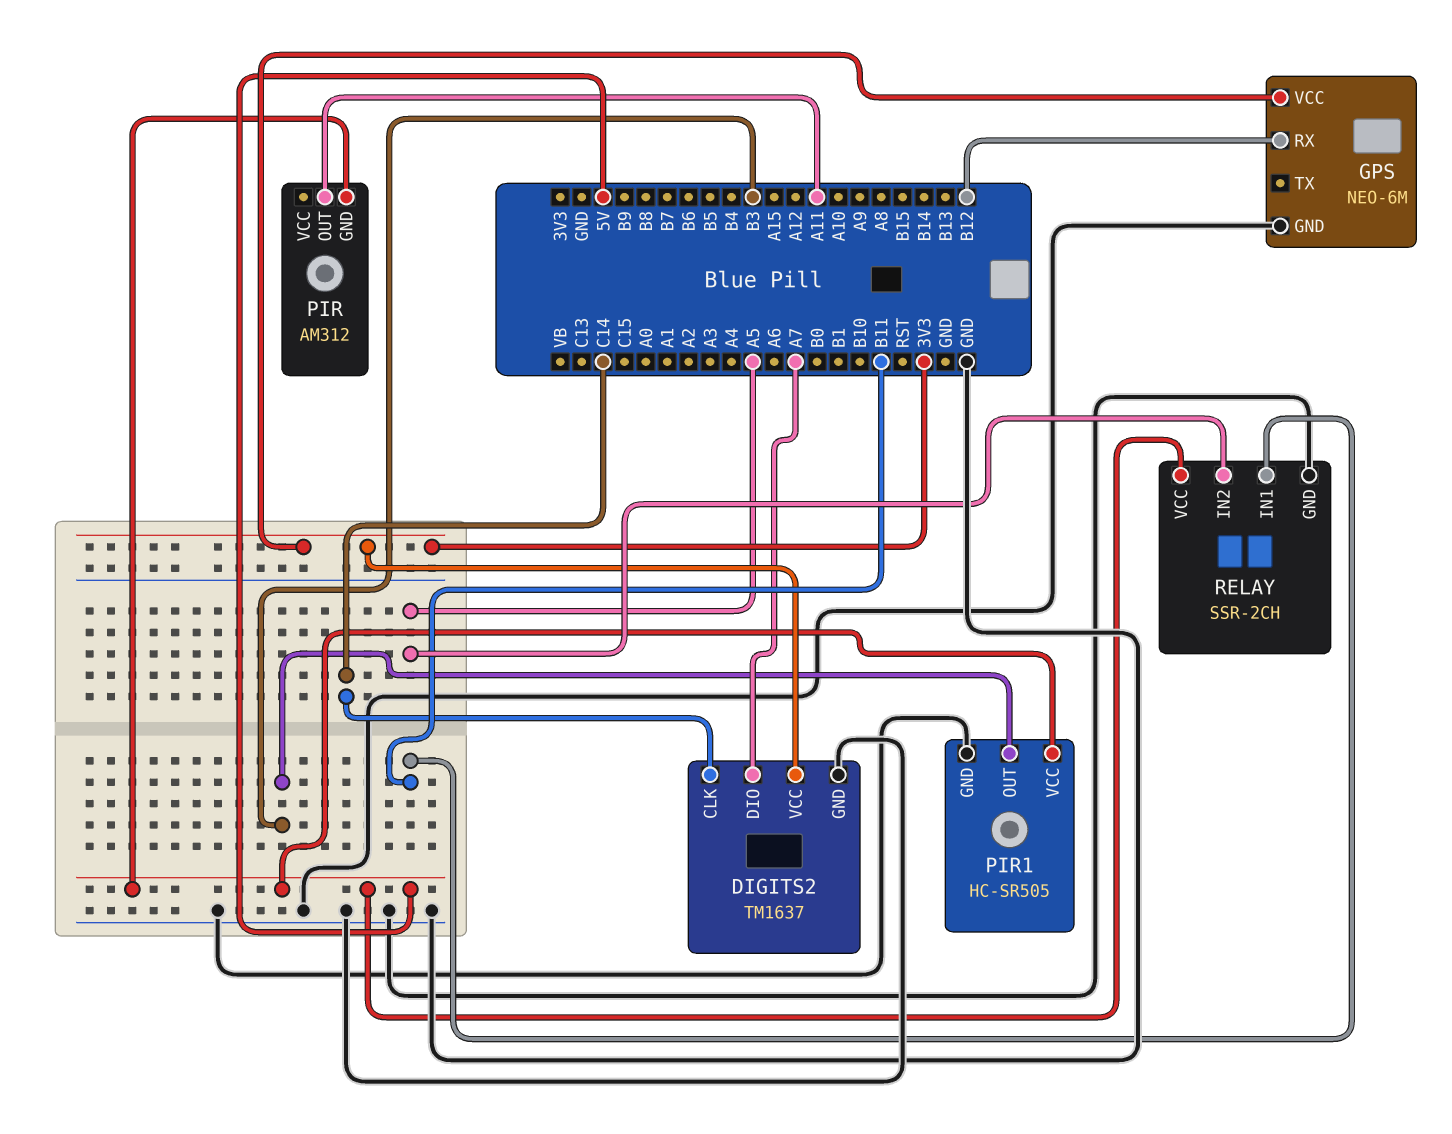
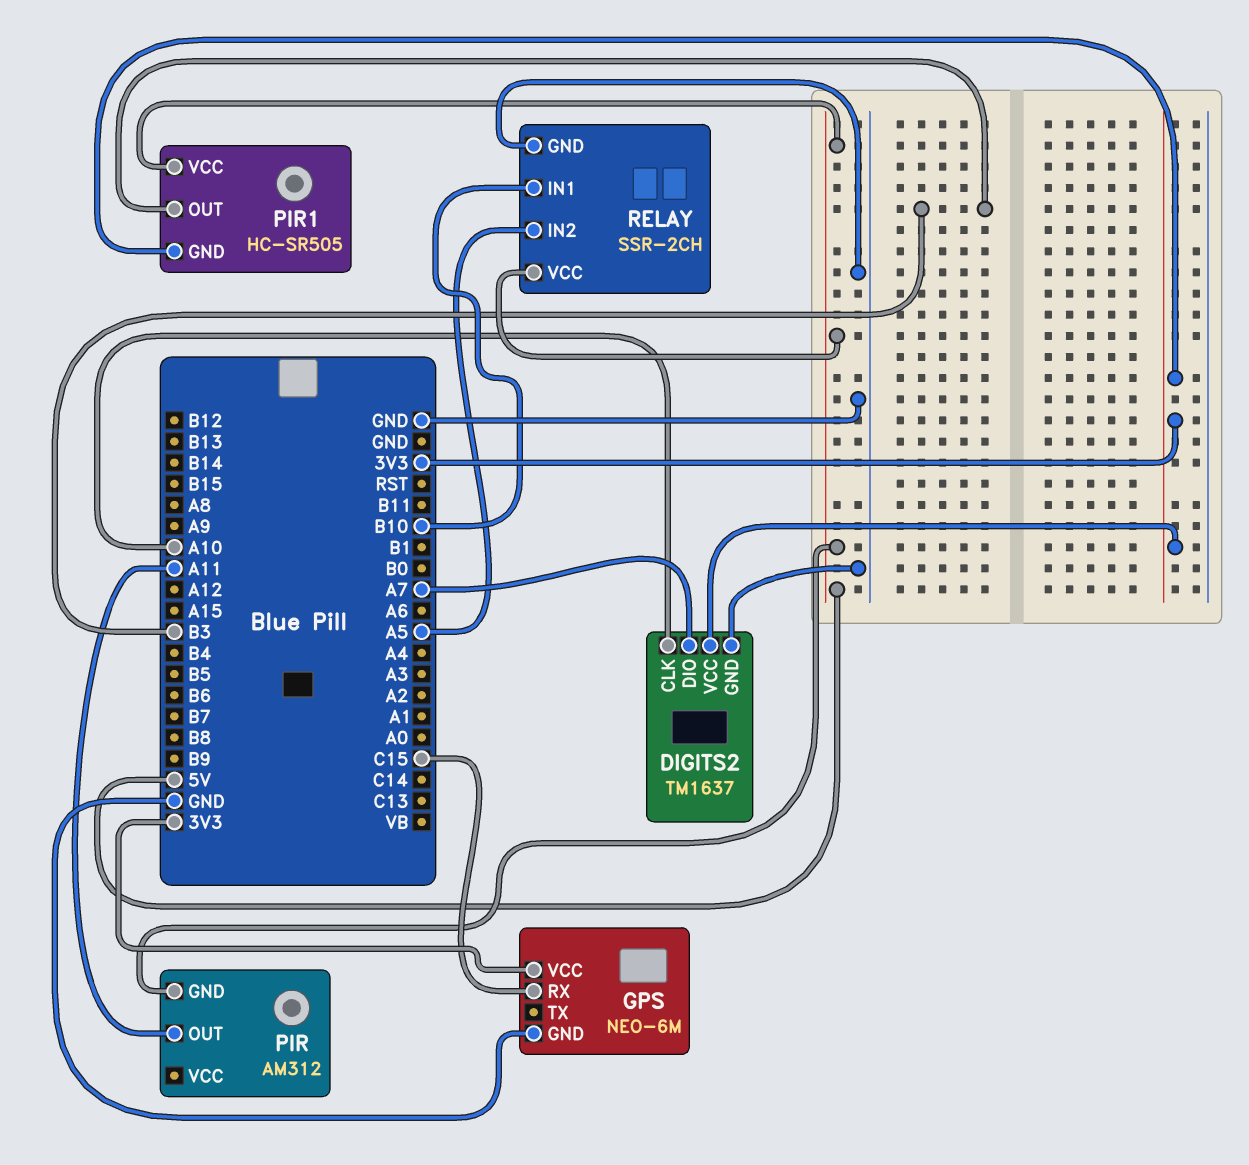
DIGITS2 pin CLK: C14 -> A10
GPS pin RX: B12 -> C15
PIR1 pin GND: GND -> 3V3
RELAY pin IN1: B11 -> B10

